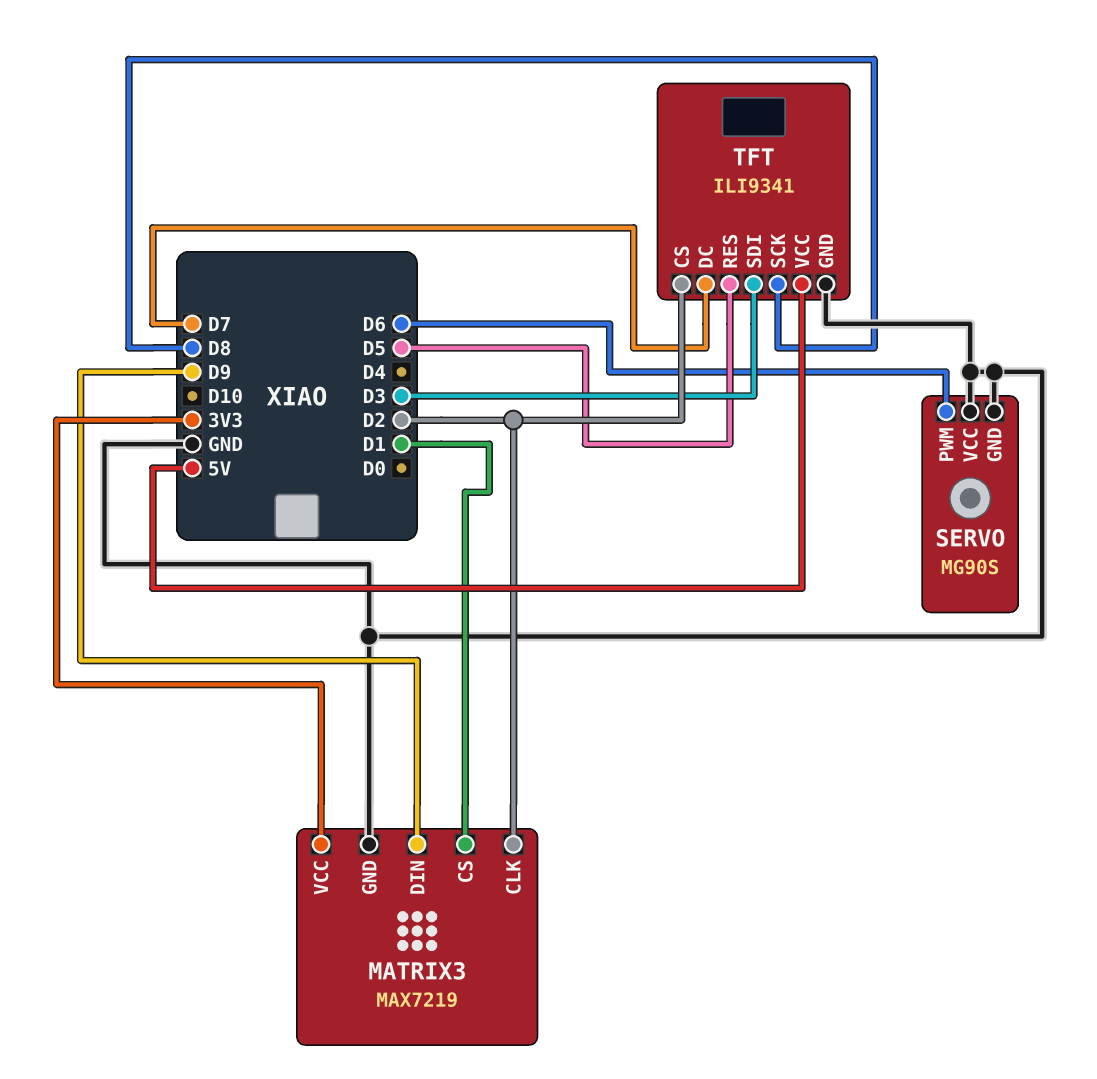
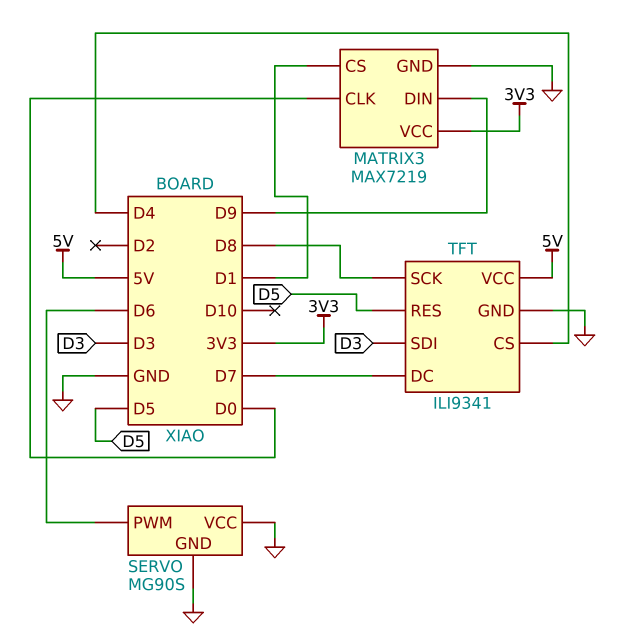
MATRIX3 pin CLK: D2 -> D0
TFT pin CS: D2 -> D4

